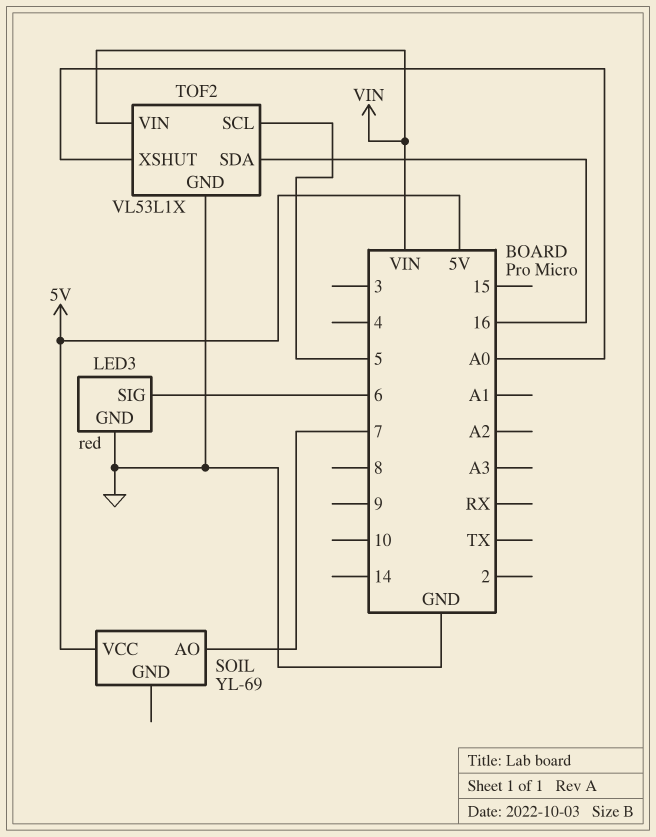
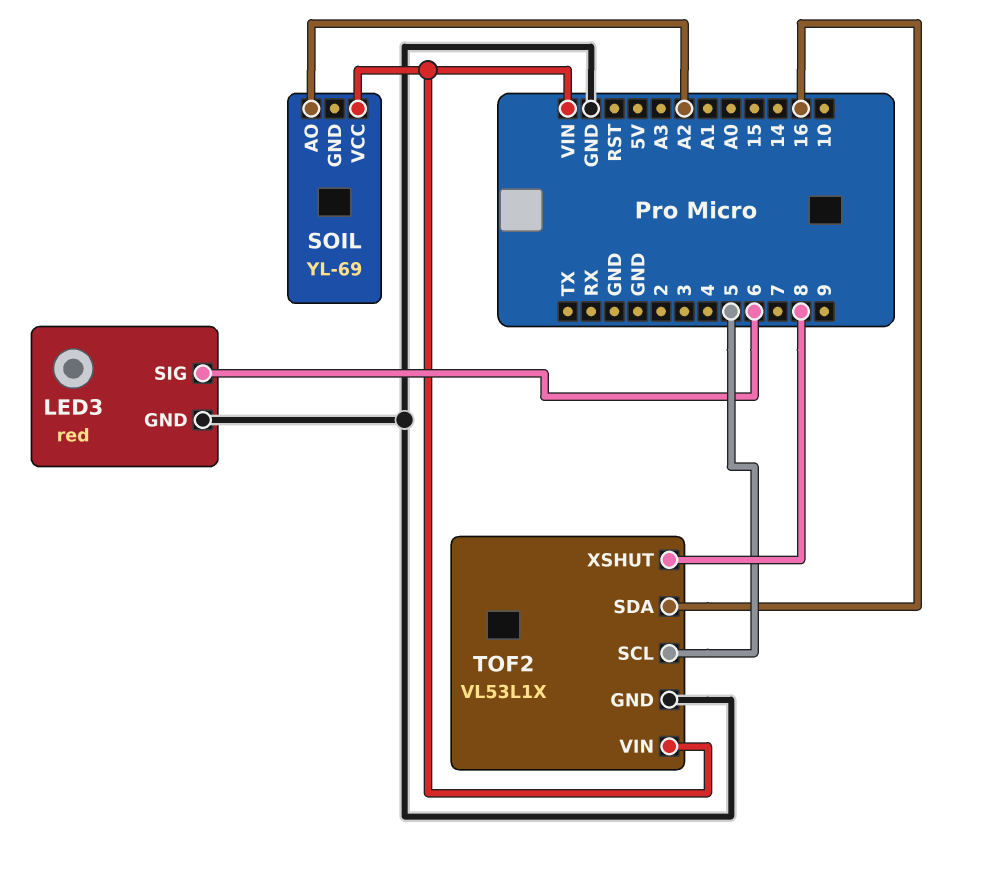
SOIL pin AO: 7 -> A2
SOIL pin VCC: 5V -> VIN
TOF2 pin XSHUT: A0 -> 8

